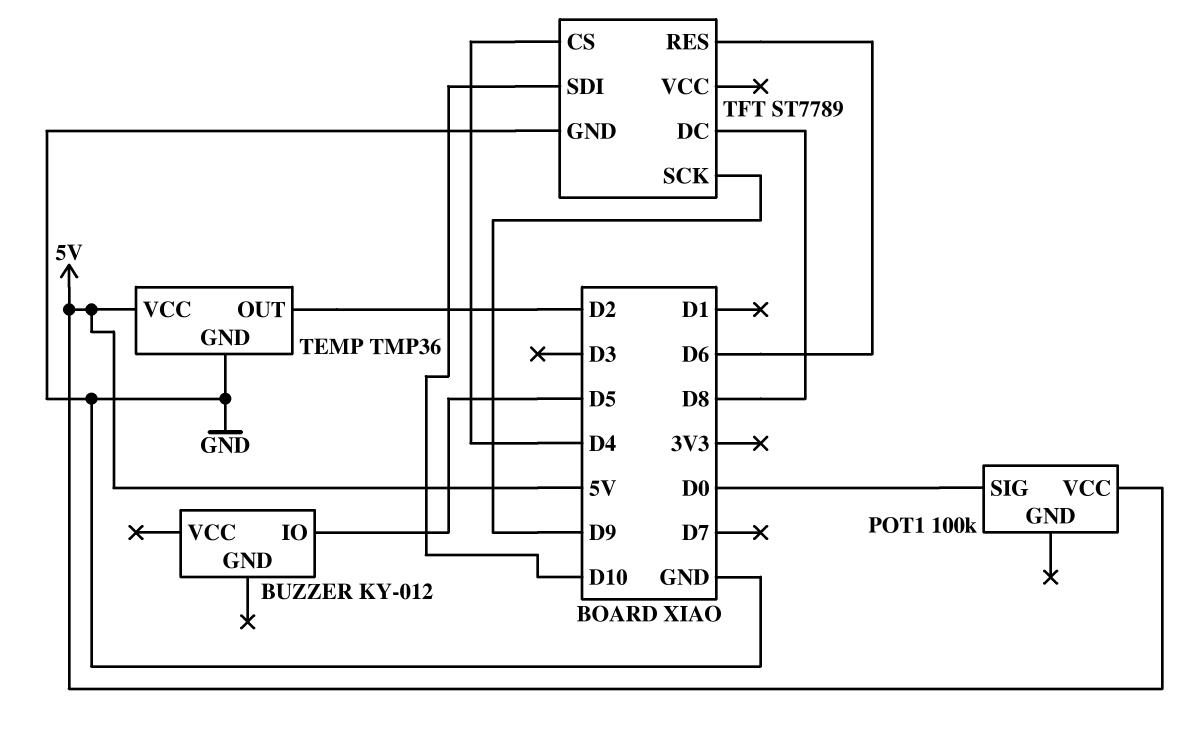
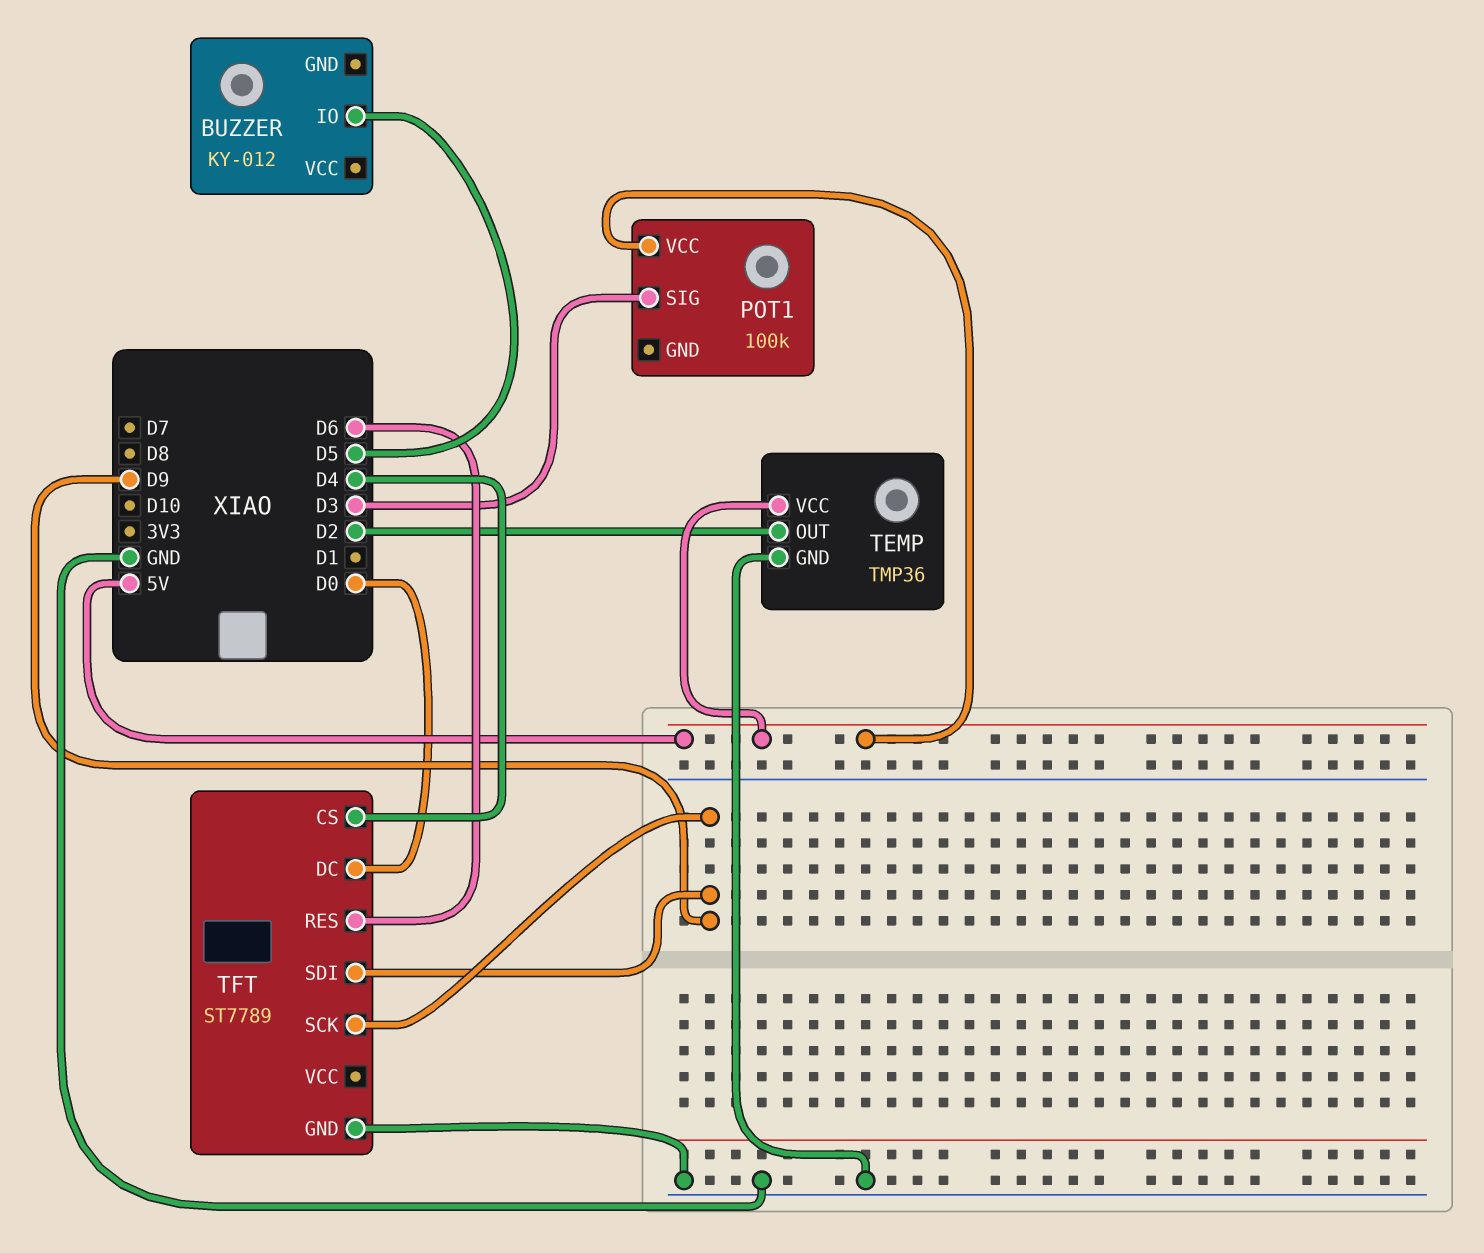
POT1 pin SIG: D0 -> D3
TFT pin DC: D8 -> D0
TFT pin SDI: D10 -> D9

